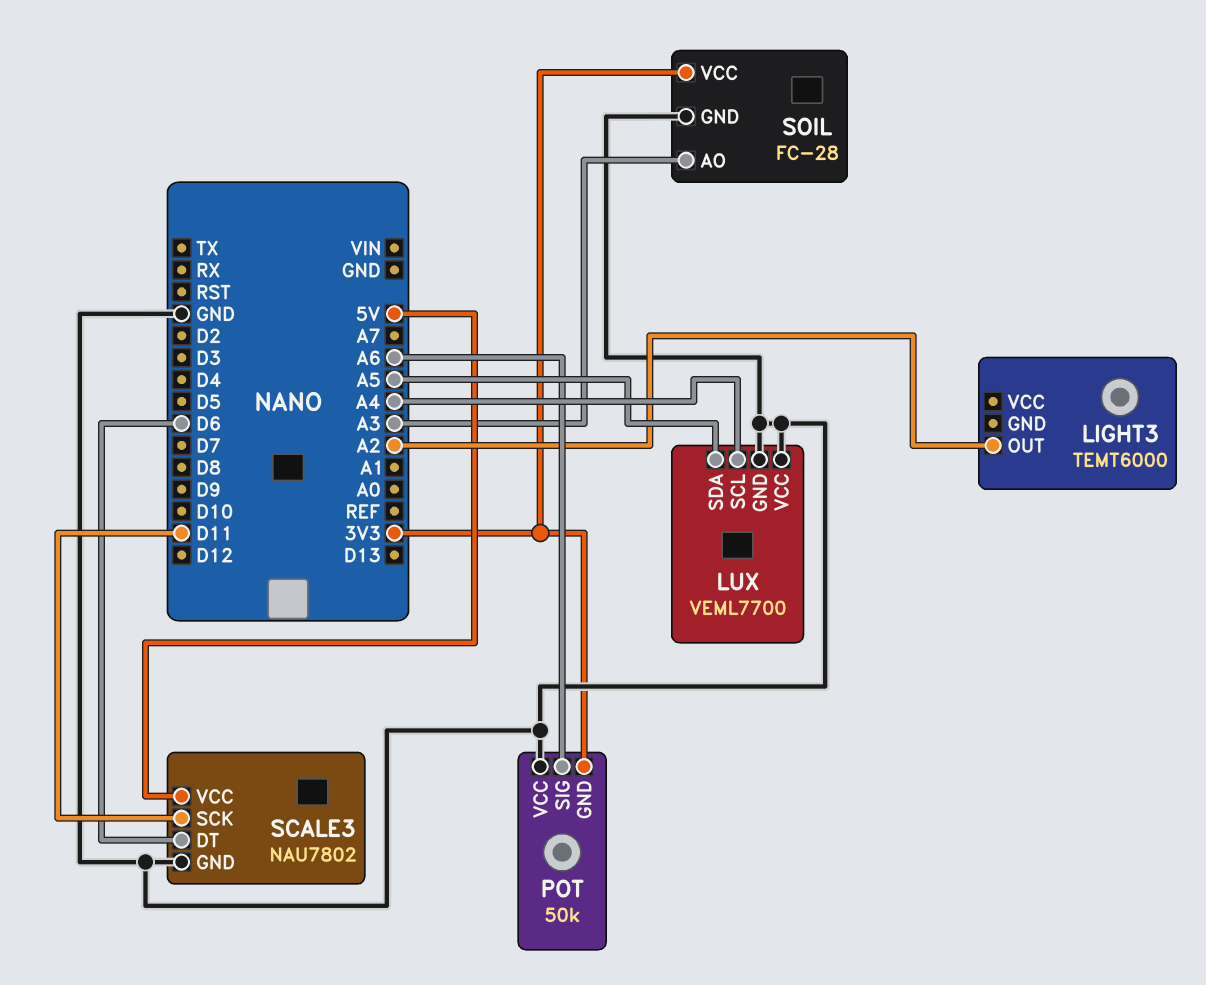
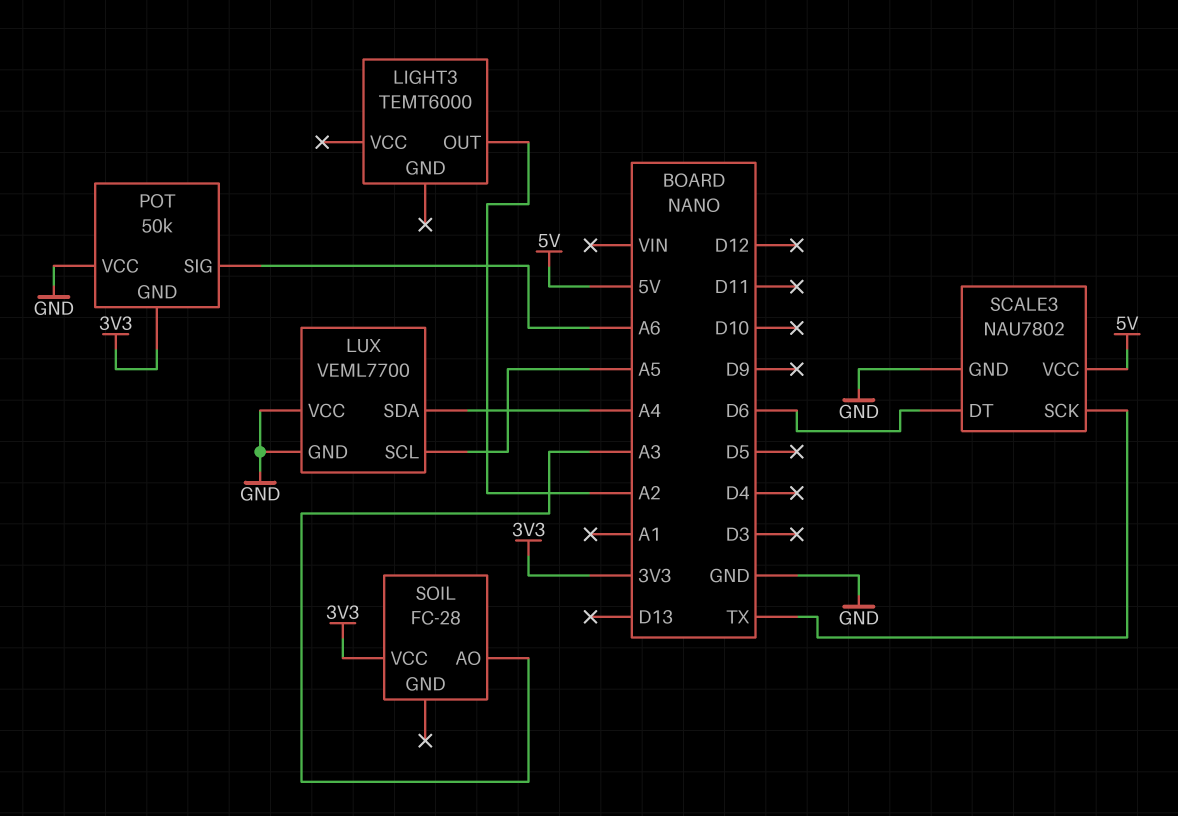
LUX pin SCL: A4 -> A5
LUX pin SDA: A5 -> A4
SCALE3 pin SCK: D11 -> TX
SOIL pin GND: GND -> none

